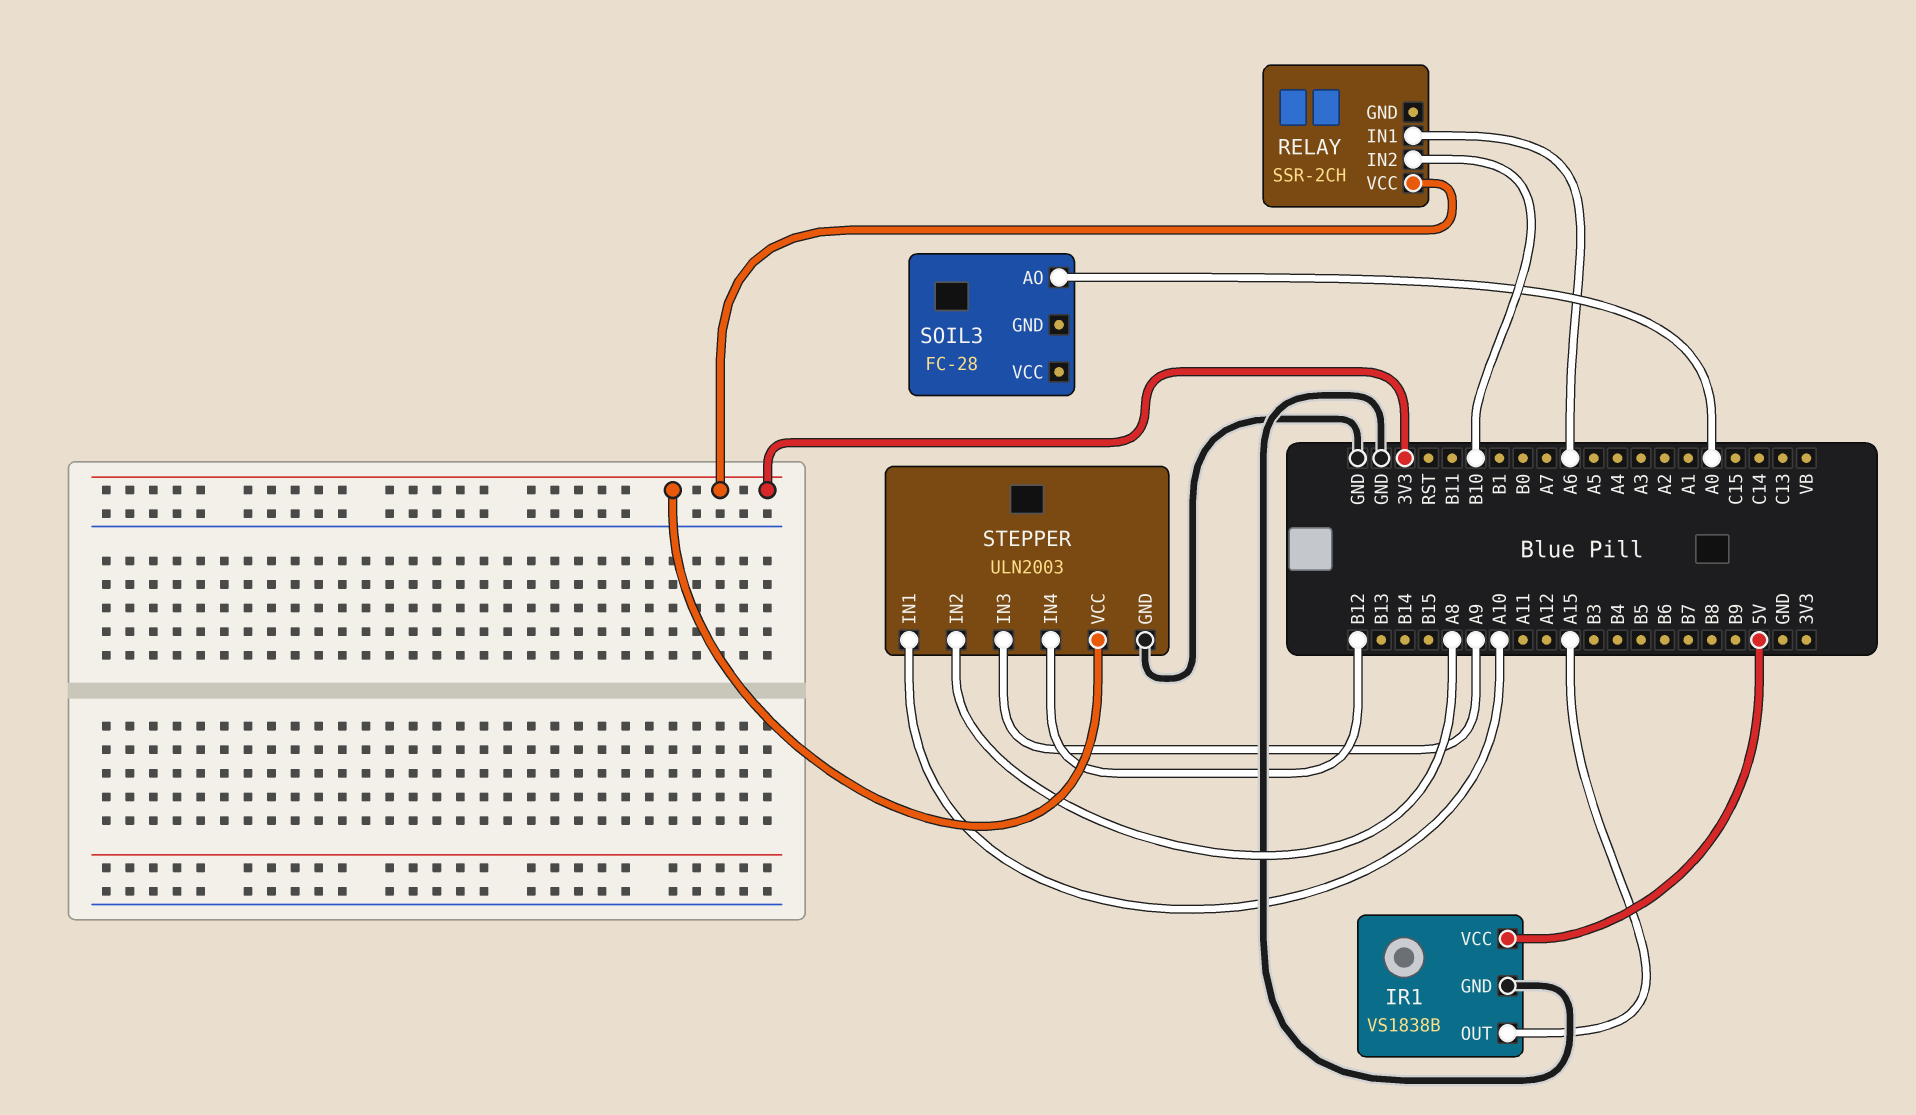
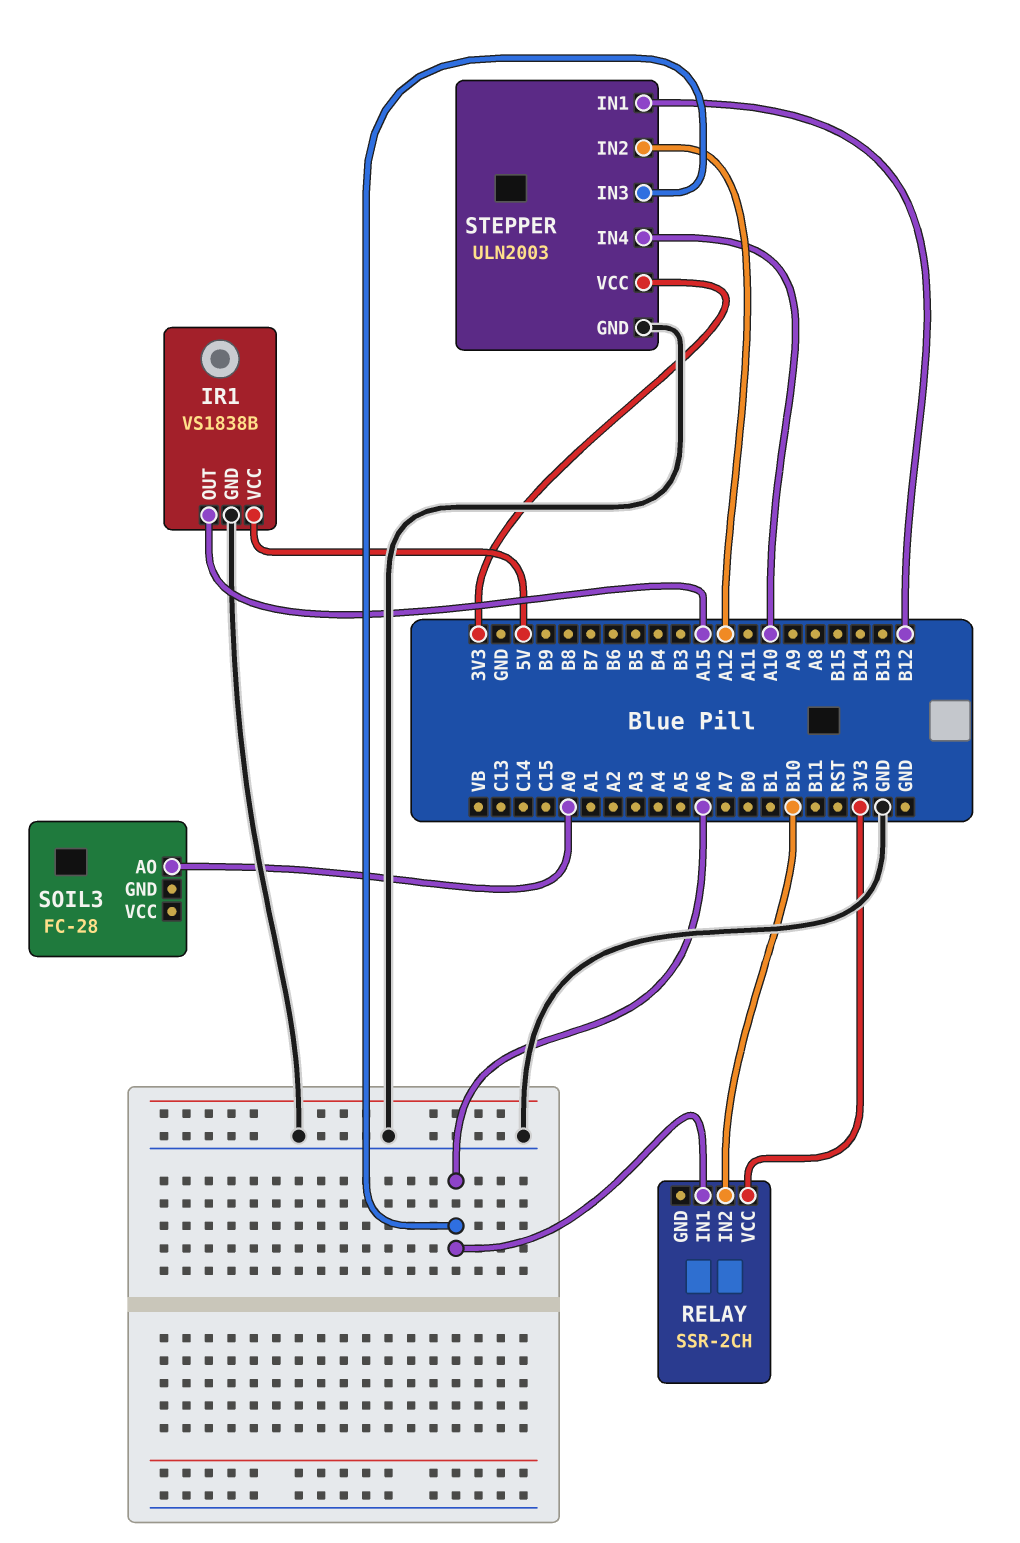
STEPPER pin IN1: A10 -> B12
STEPPER pin IN2: A8 -> A12
STEPPER pin IN3: A9 -> A6
STEPPER pin IN4: B12 -> A10

